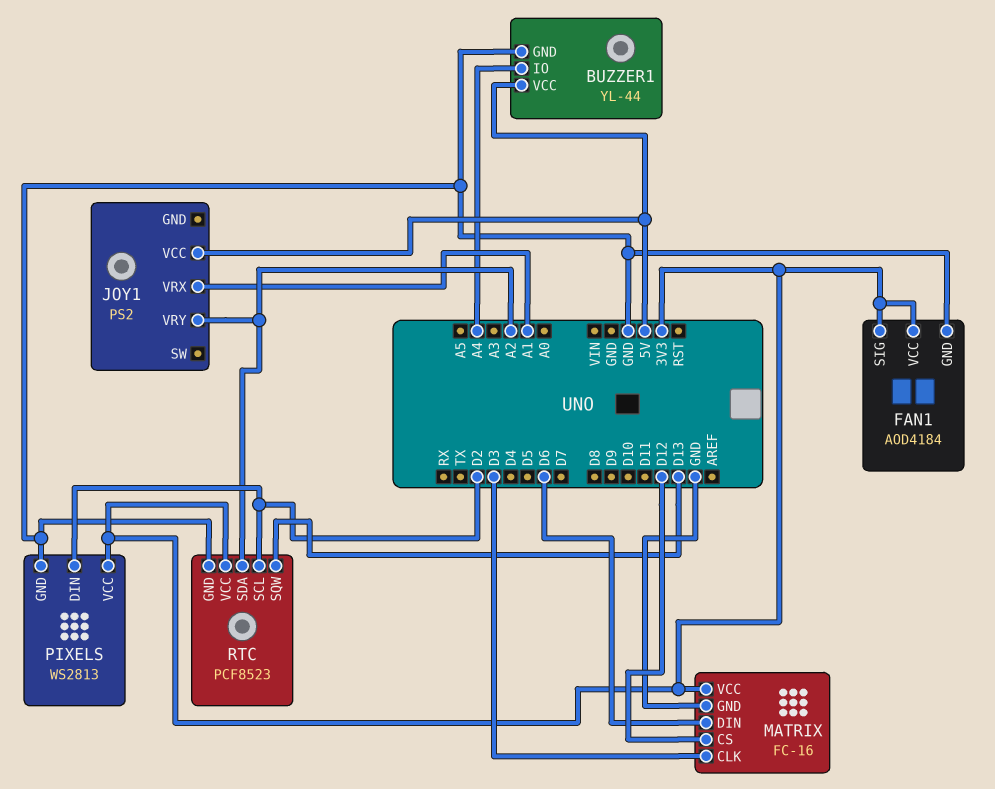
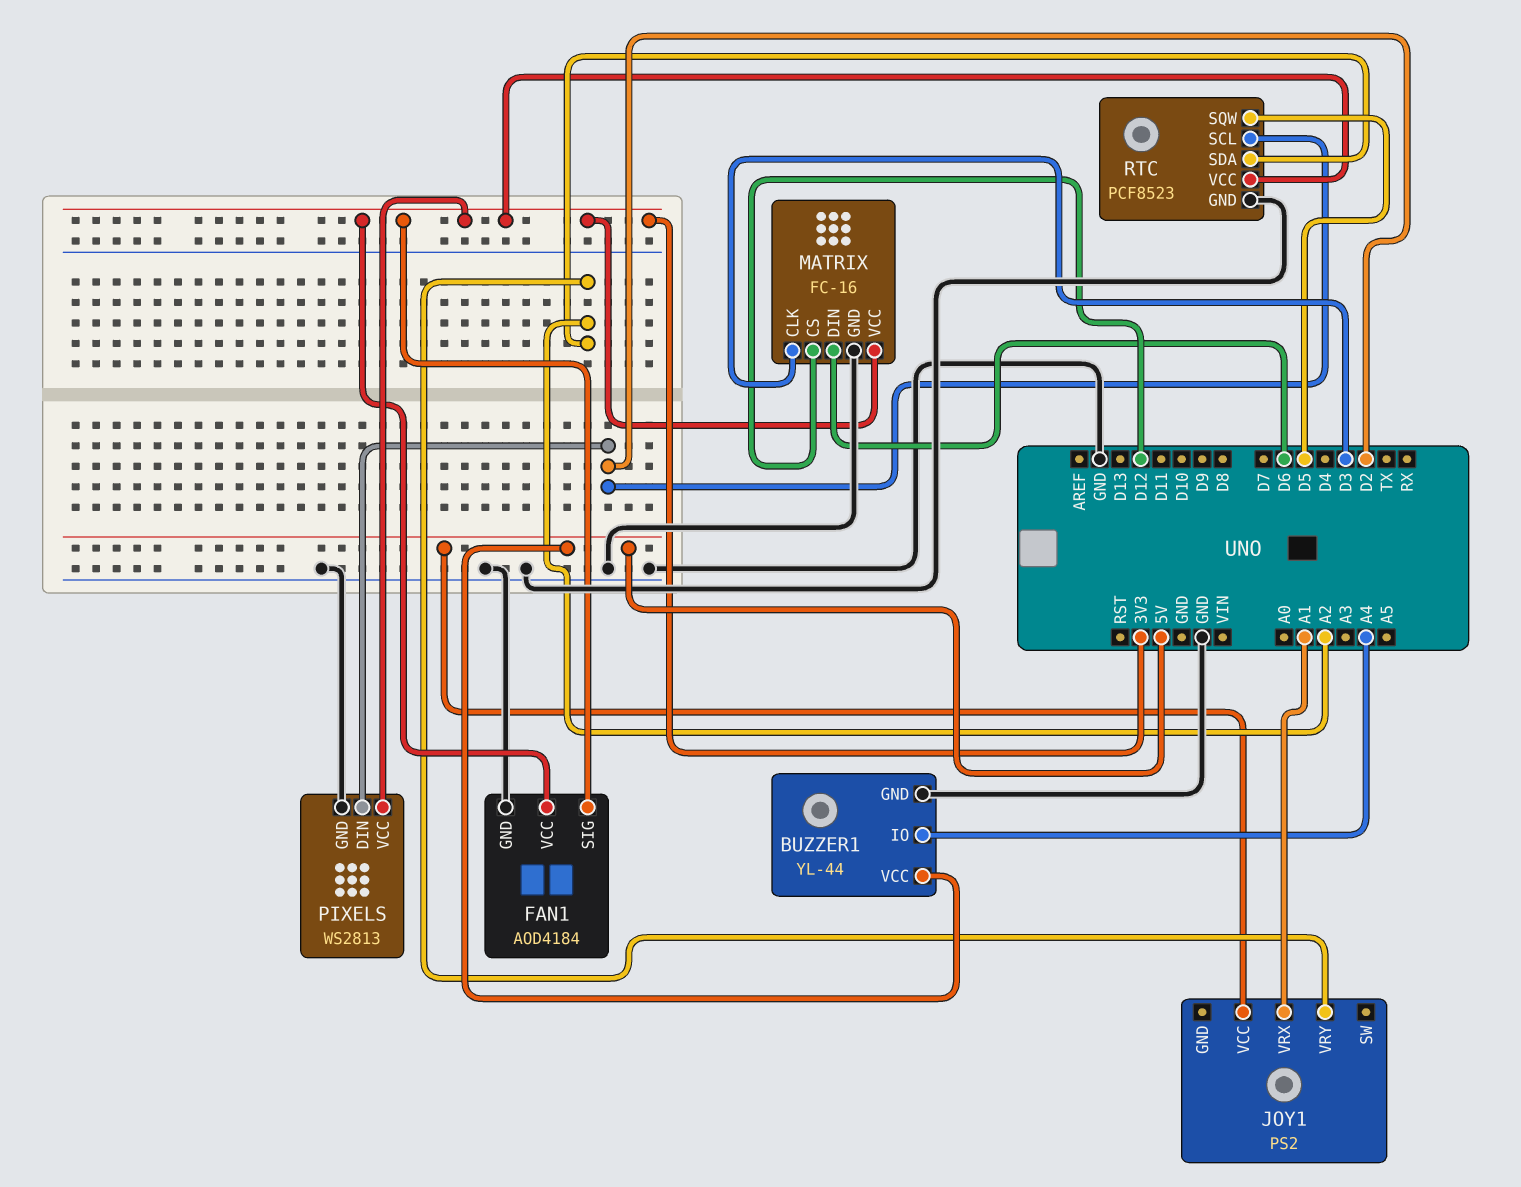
RTC pin SQW: D13 -> D5

